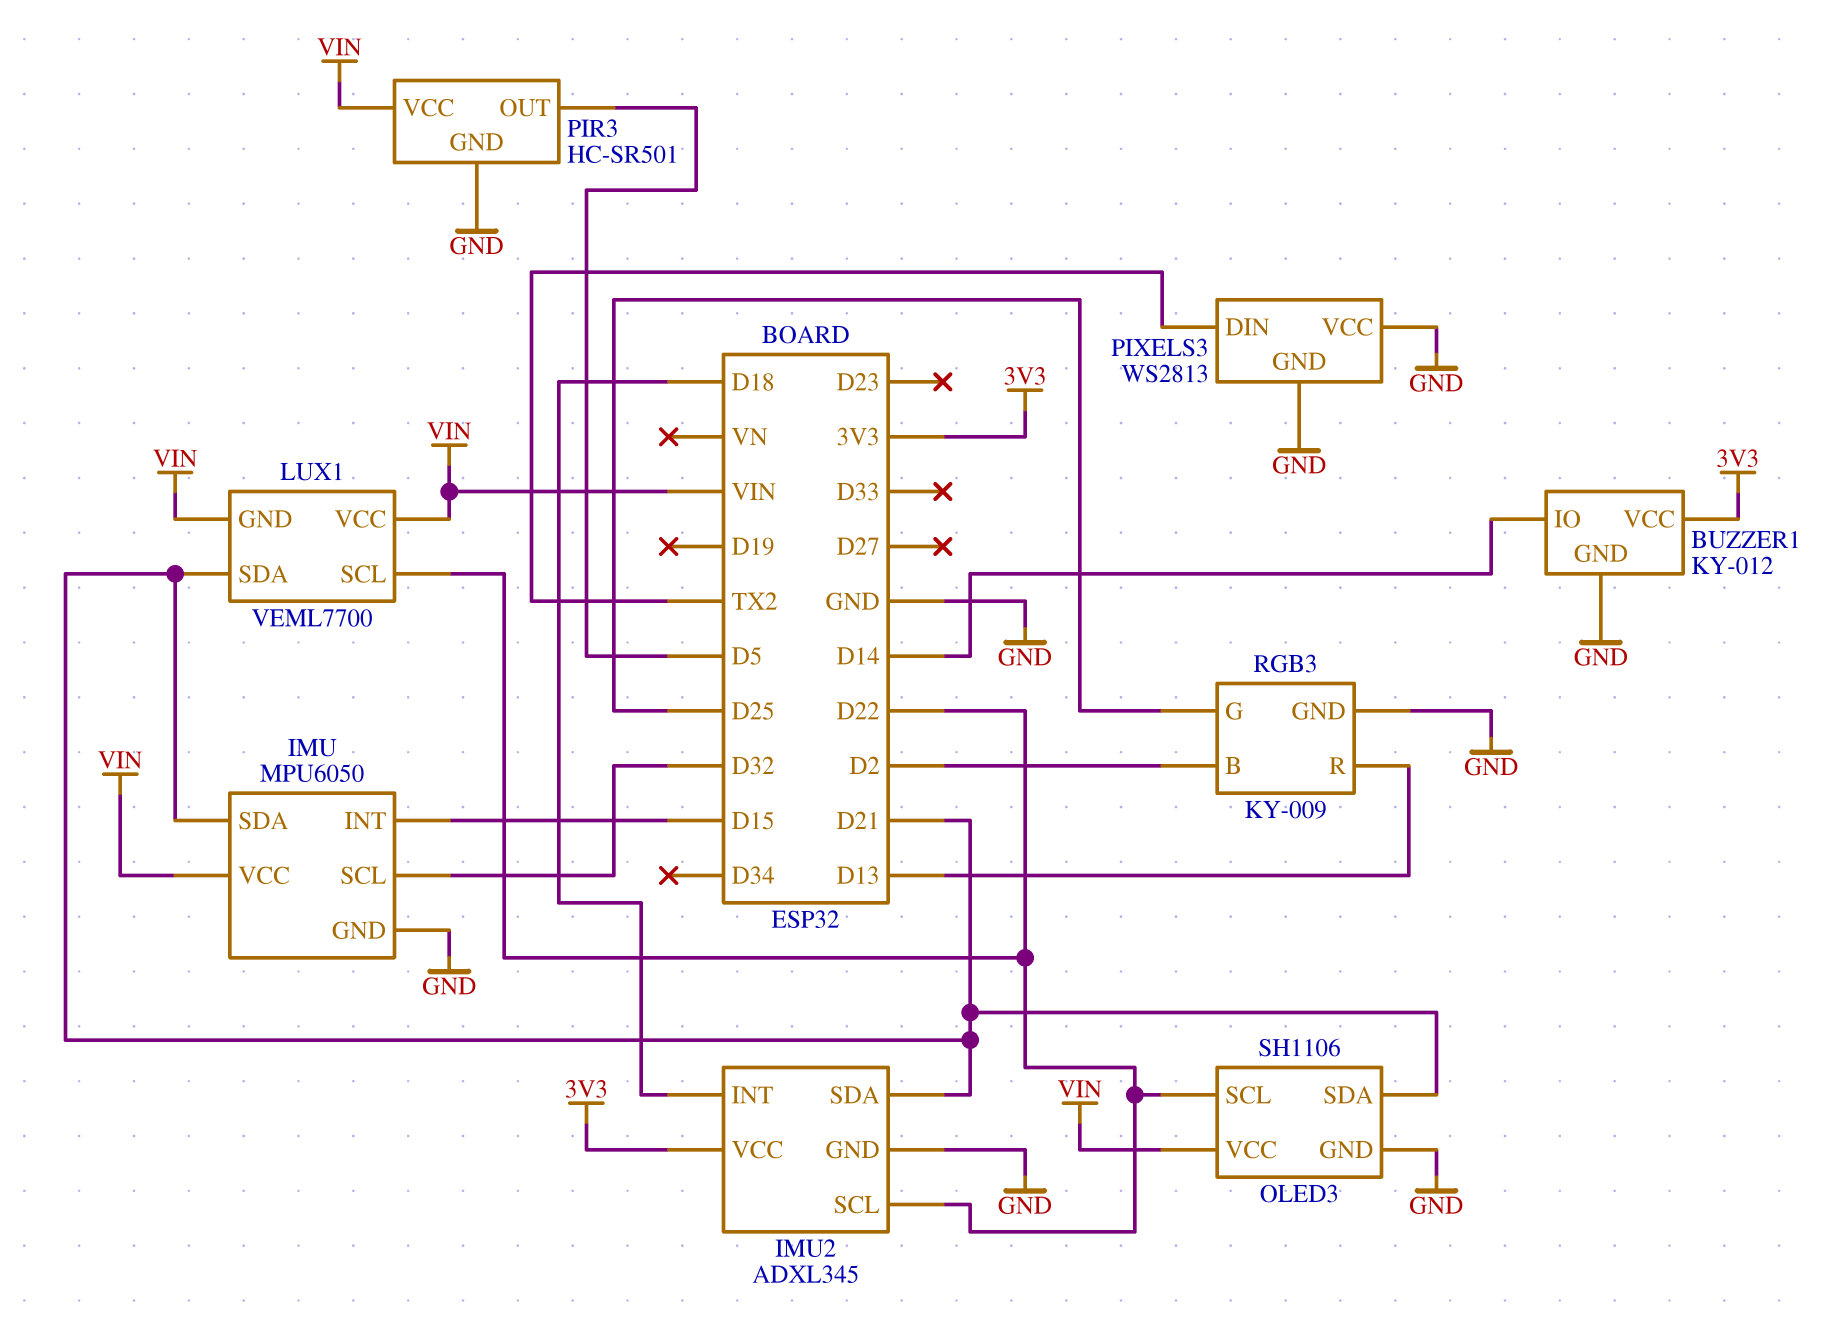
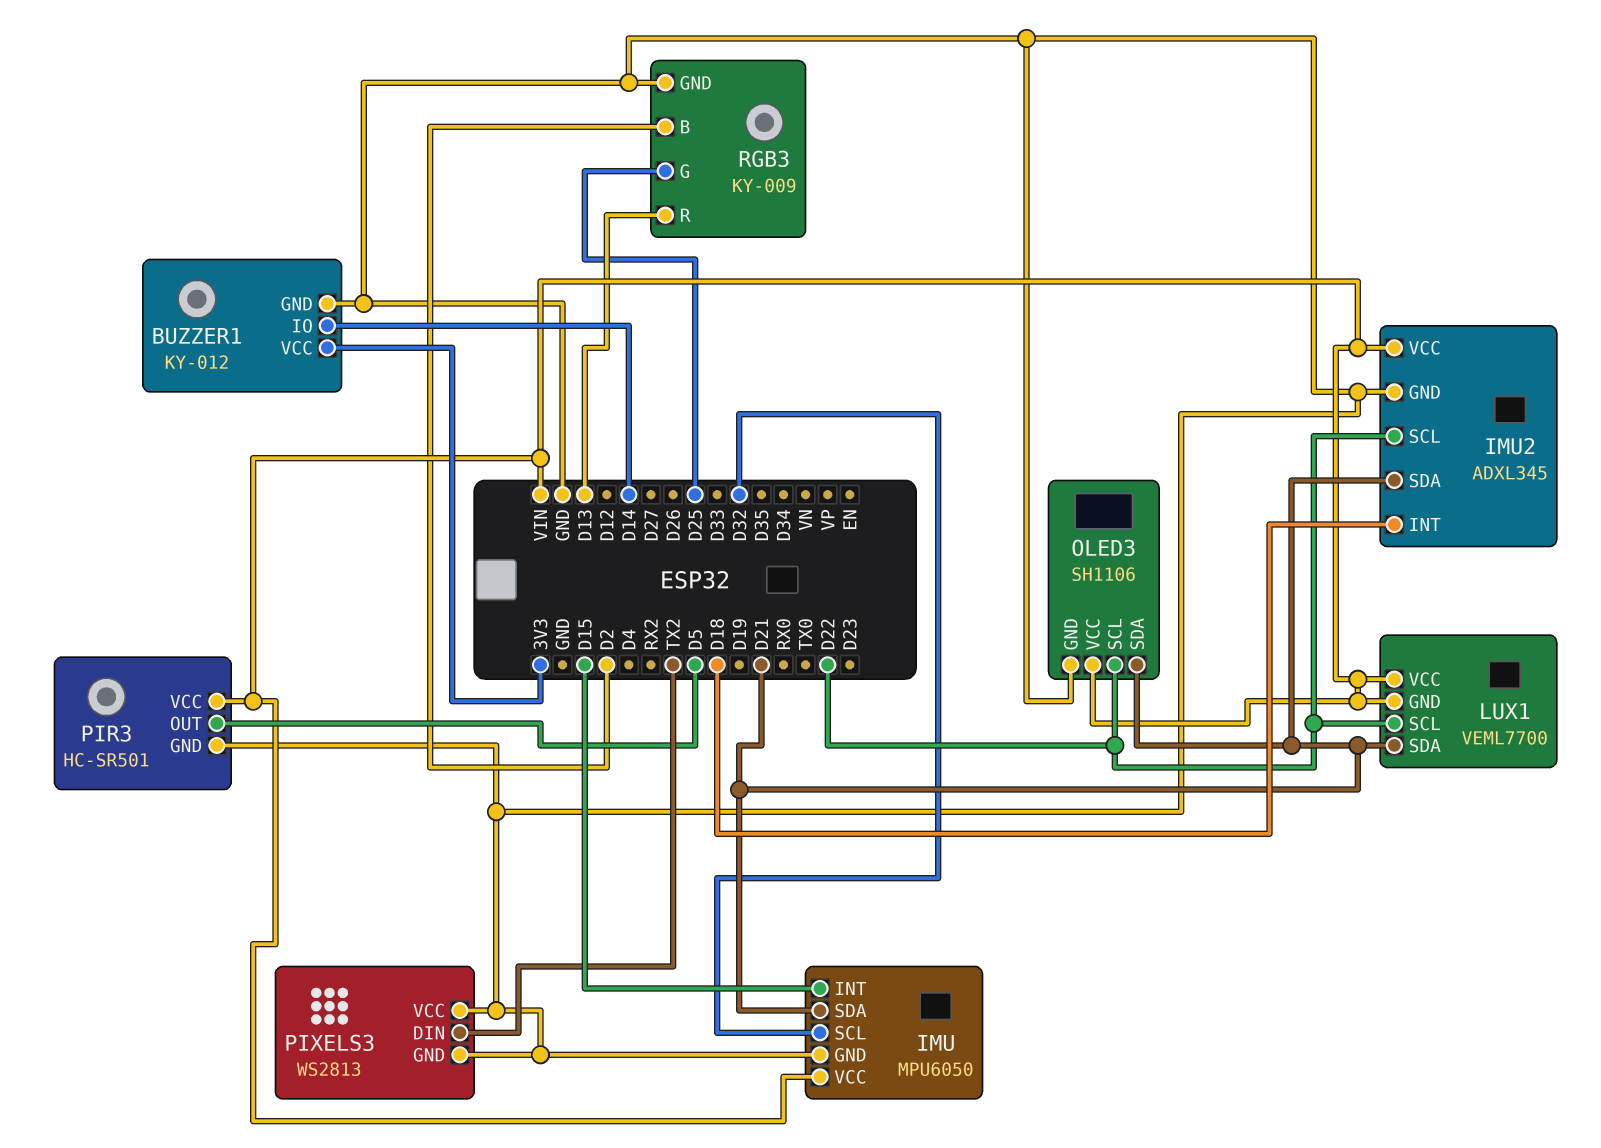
IMU2 pin VCC: 3V3 -> VIN

